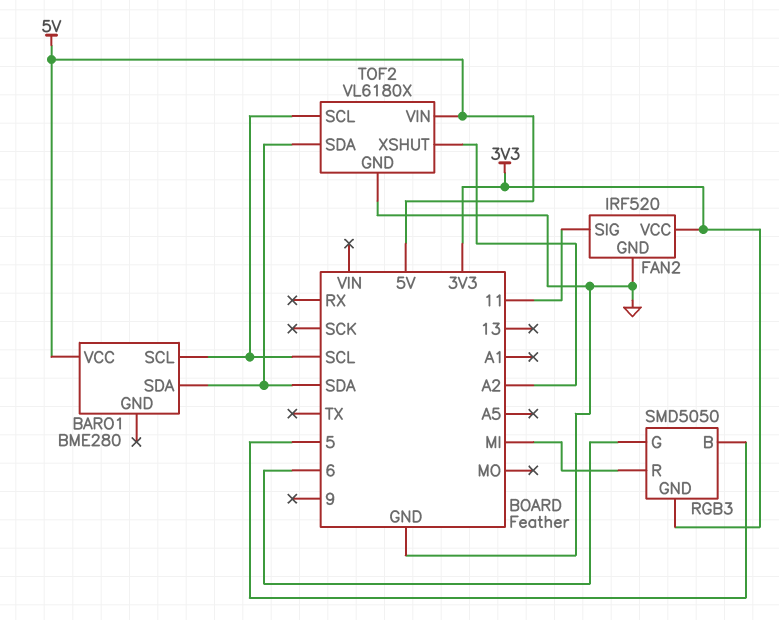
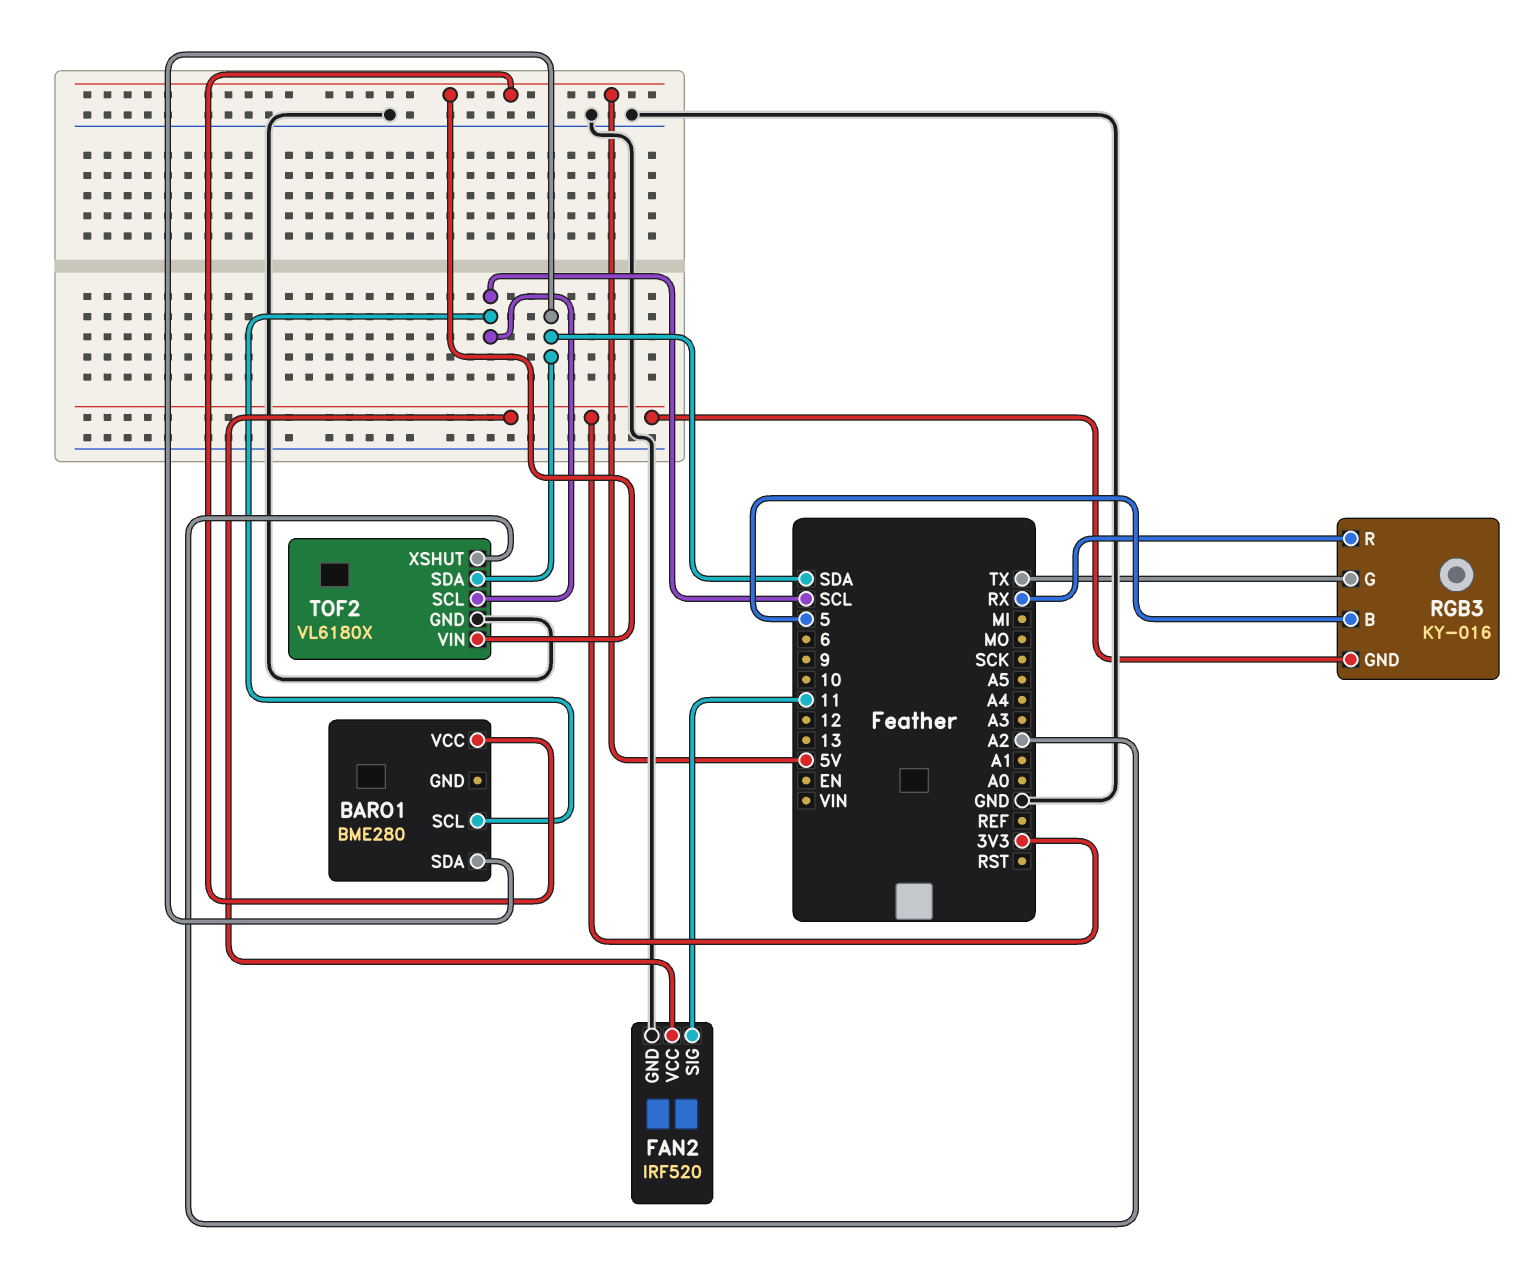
RGB3: SMD5050 -> KY-016
RGB3 pin G: 6 -> TX
RGB3 pin R: MI -> RX

